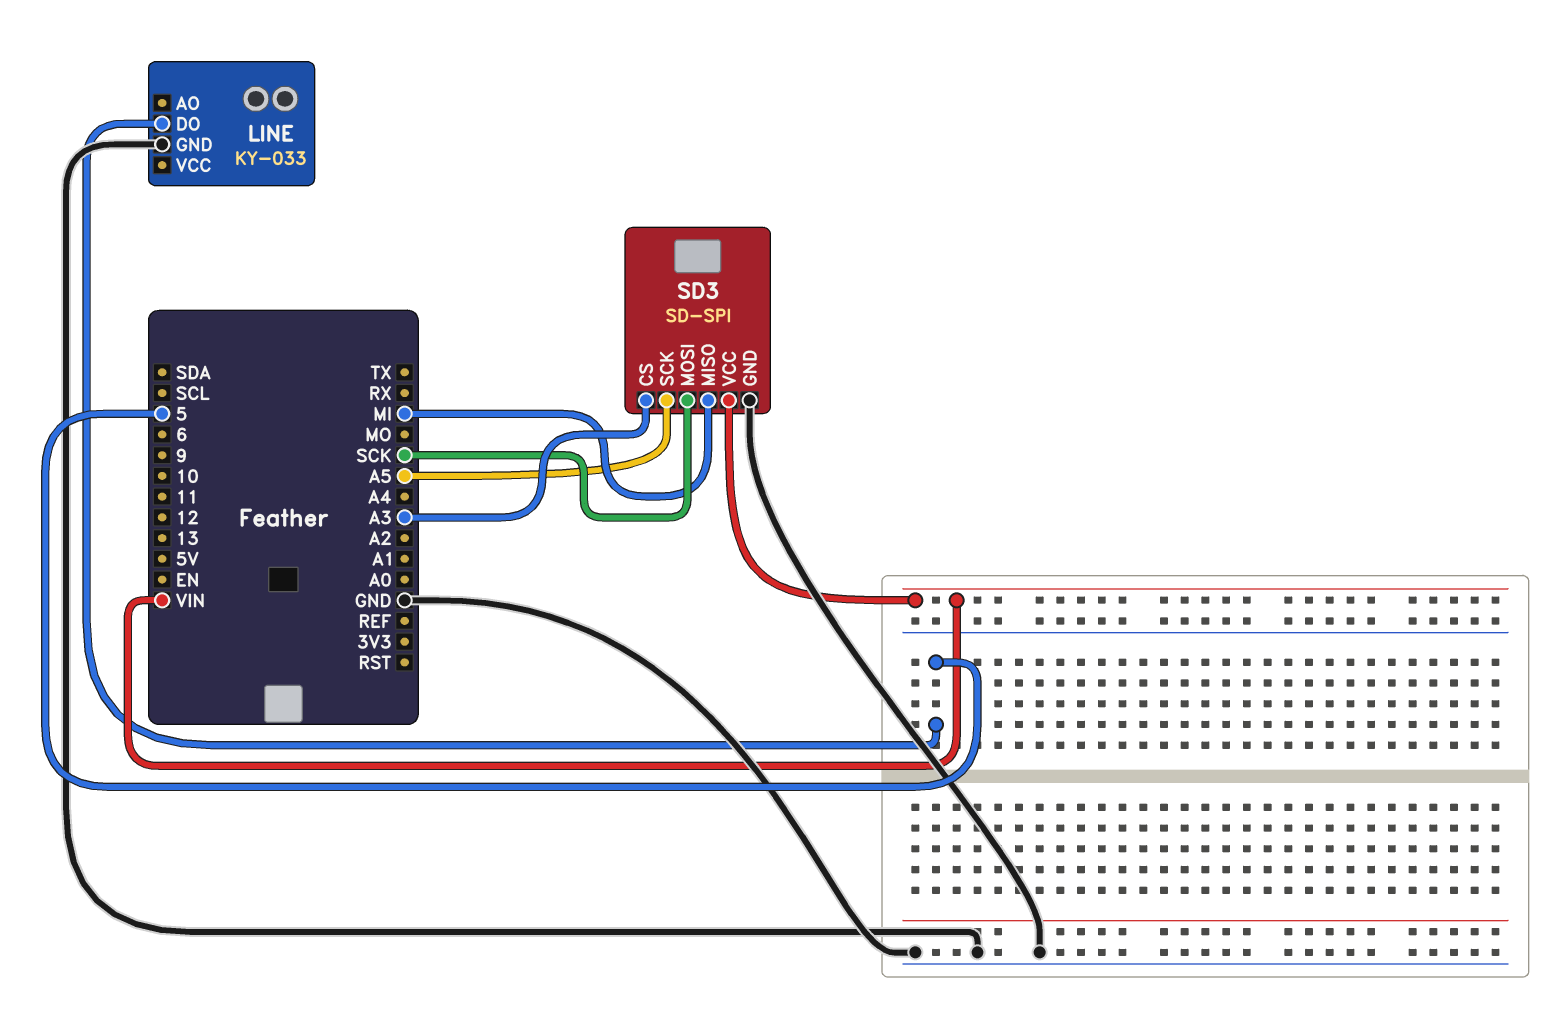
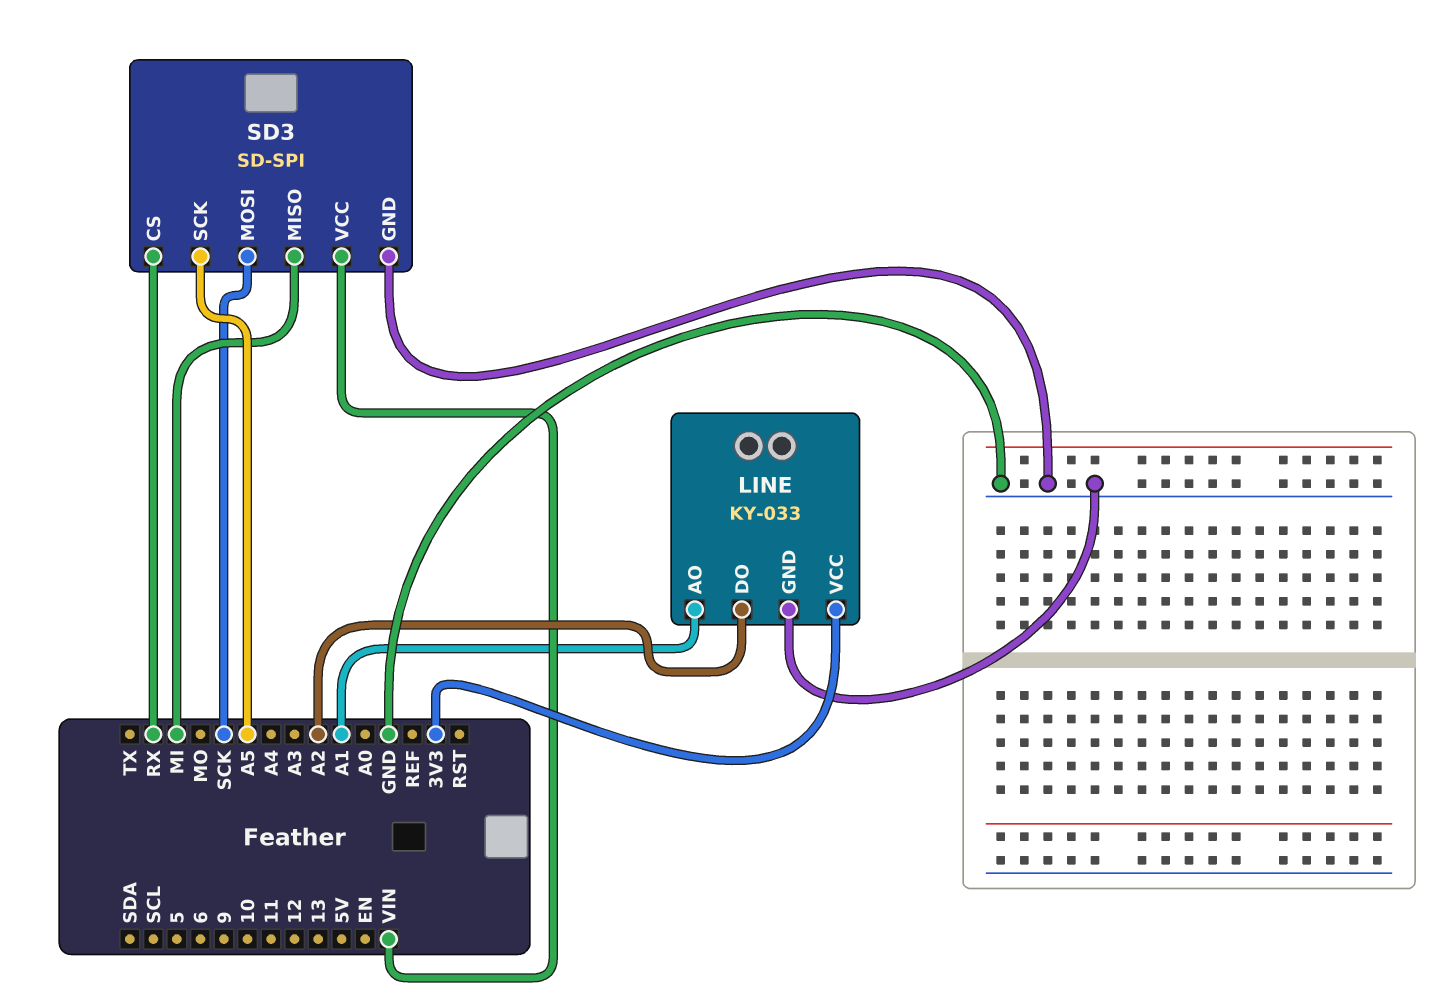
LINE pin AO: none -> A1
LINE pin DO: 5 -> A2
LINE pin VCC: none -> 3V3
SD3 pin CS: A3 -> RX

